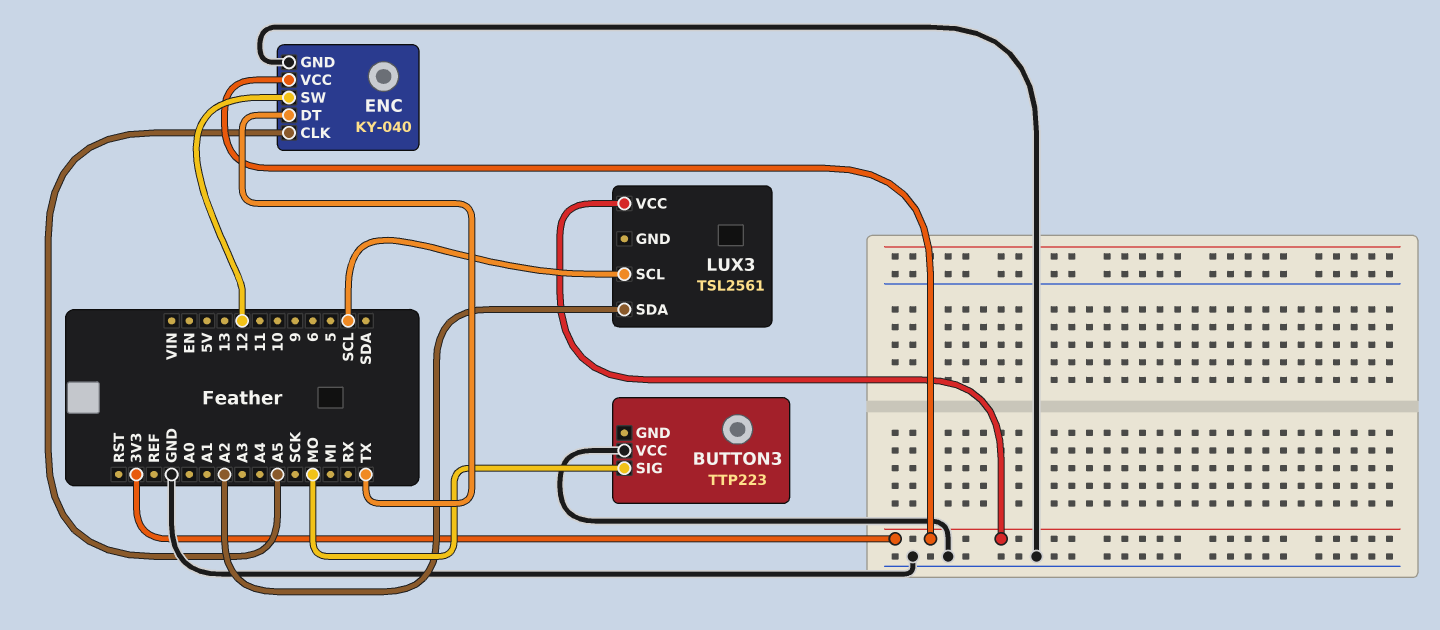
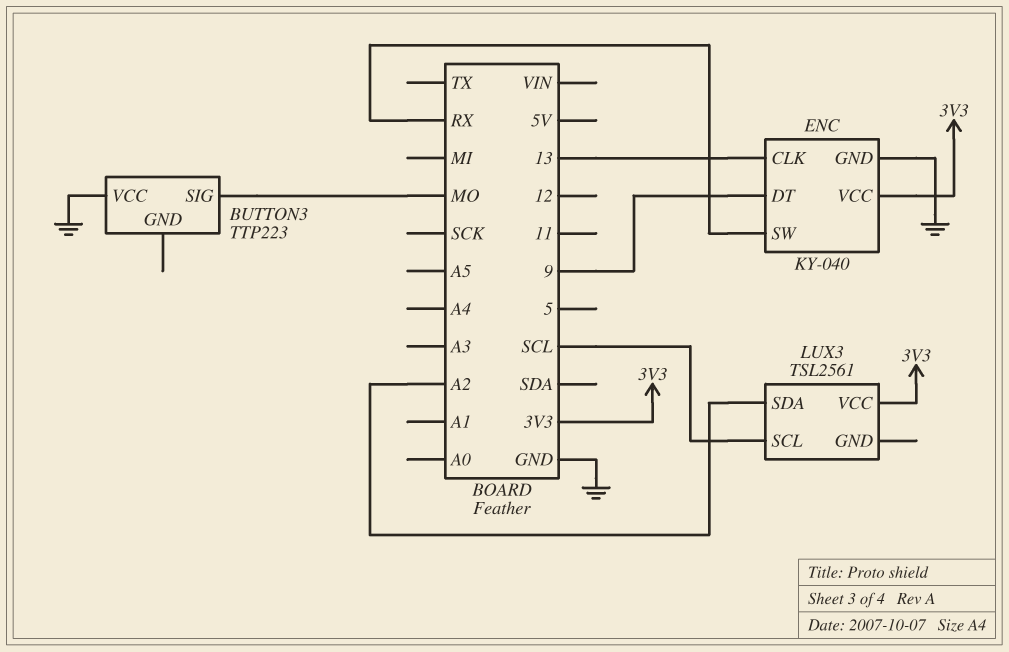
ENC pin CLK: A5 -> 13
ENC pin DT: TX -> 9
ENC pin SW: 12 -> RX

